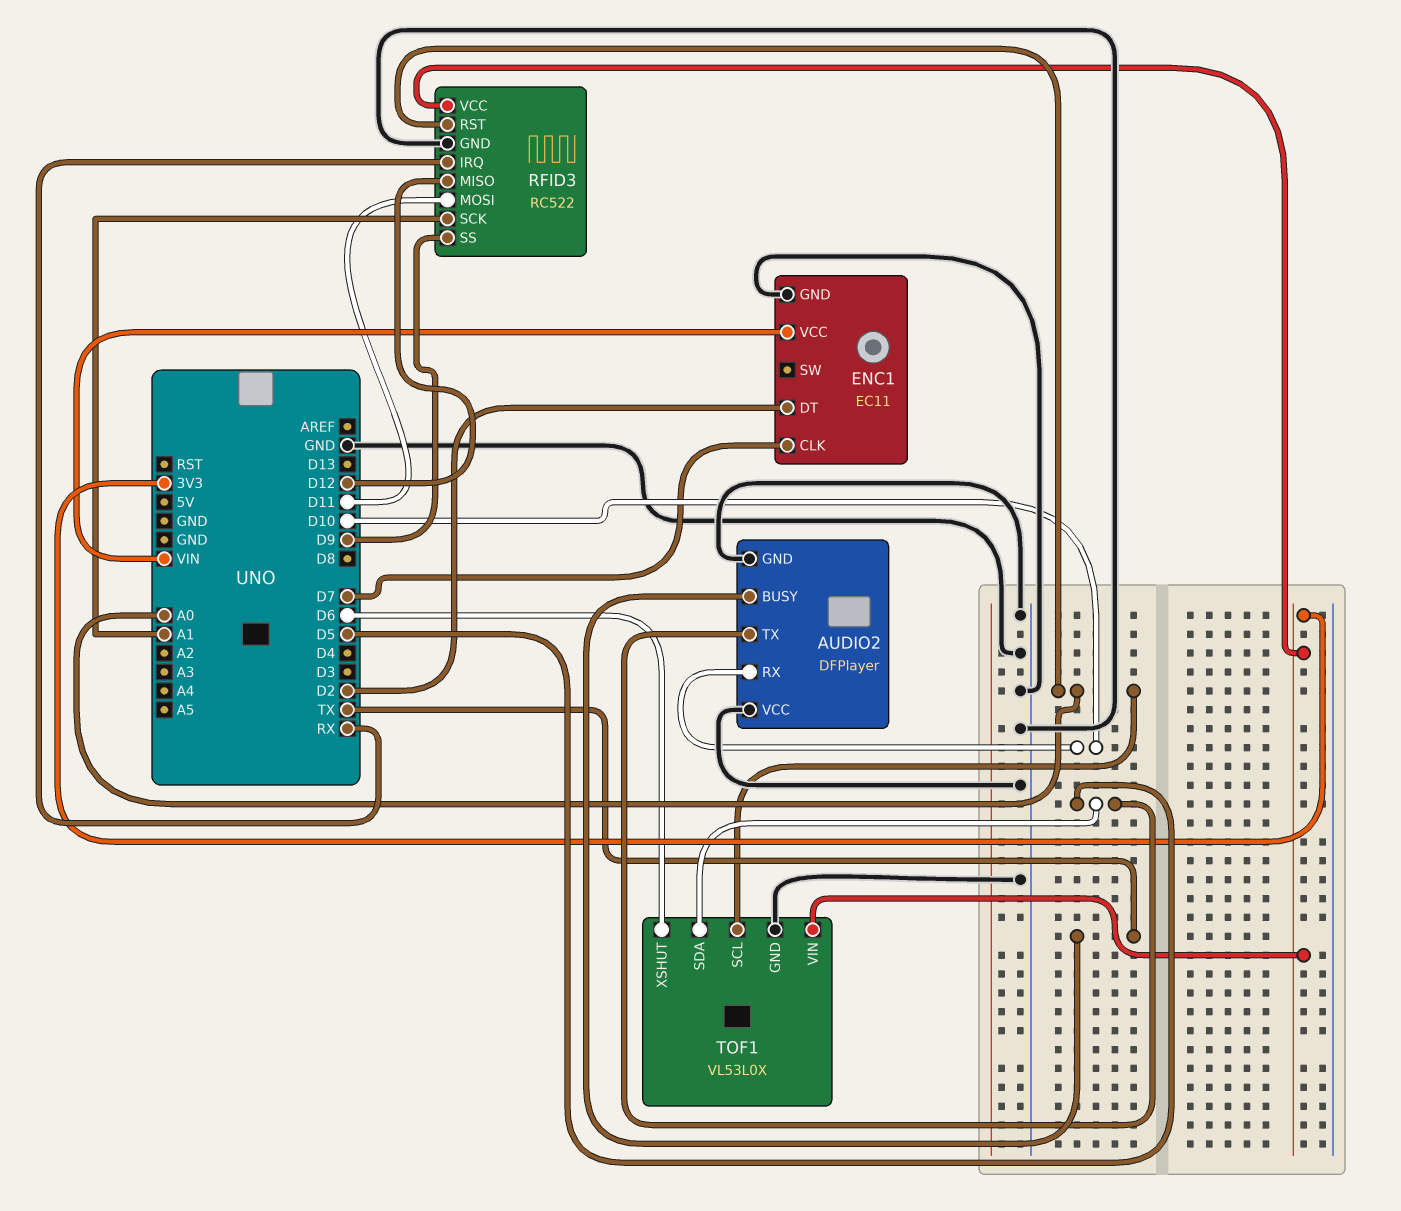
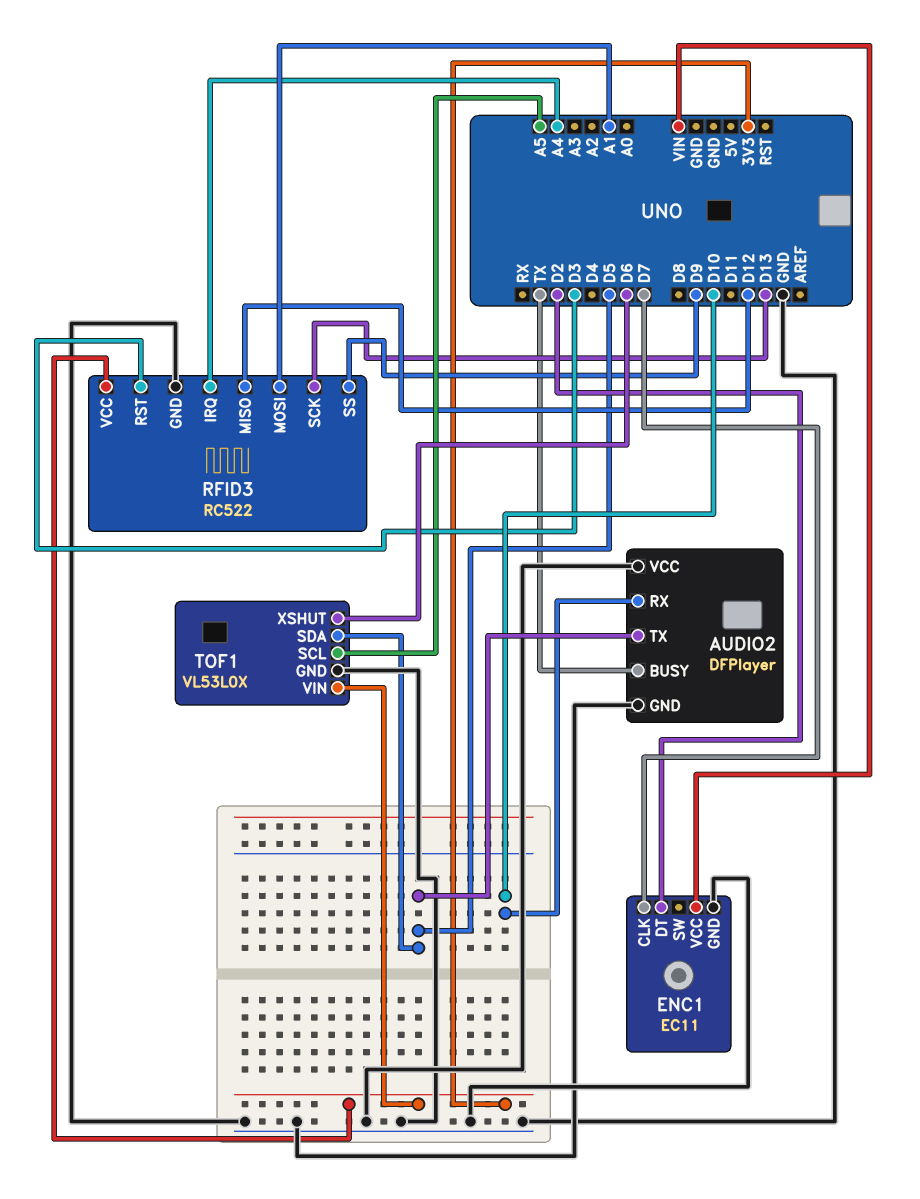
RFID3 pin IRQ: RX -> A4
RFID3 pin MOSI: D11 -> A1
RFID3 pin RST: A0 -> D3
RFID3 pin SCK: A1 -> D13
TOF1 pin SCL: A0 -> A5

